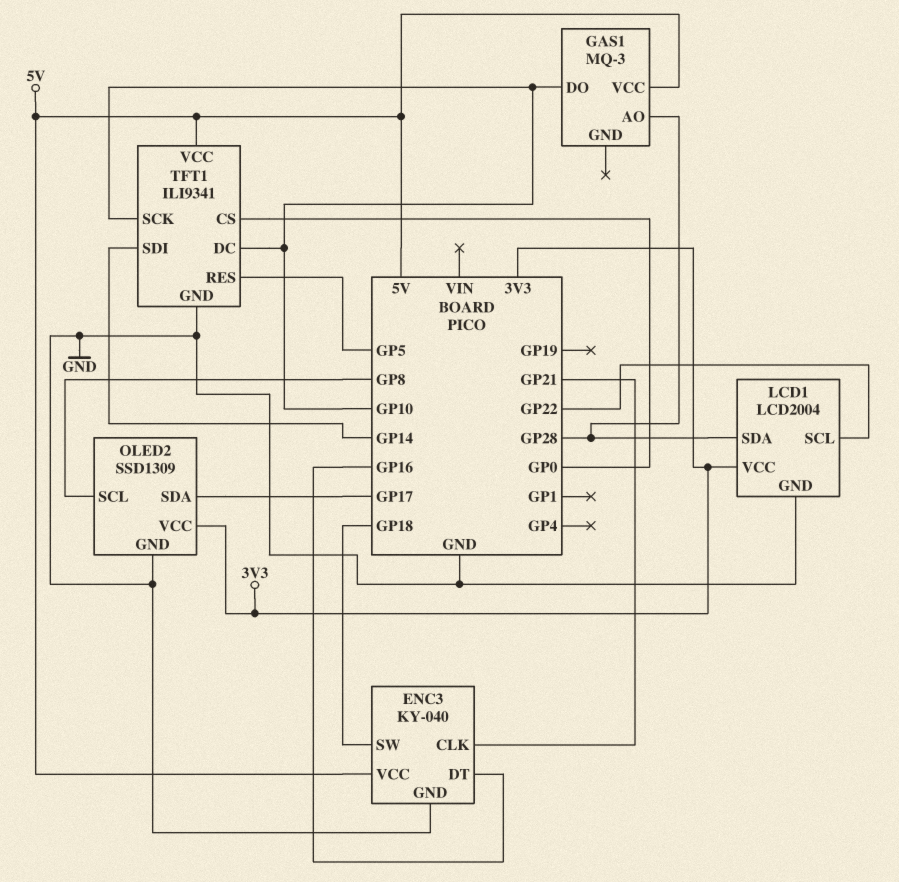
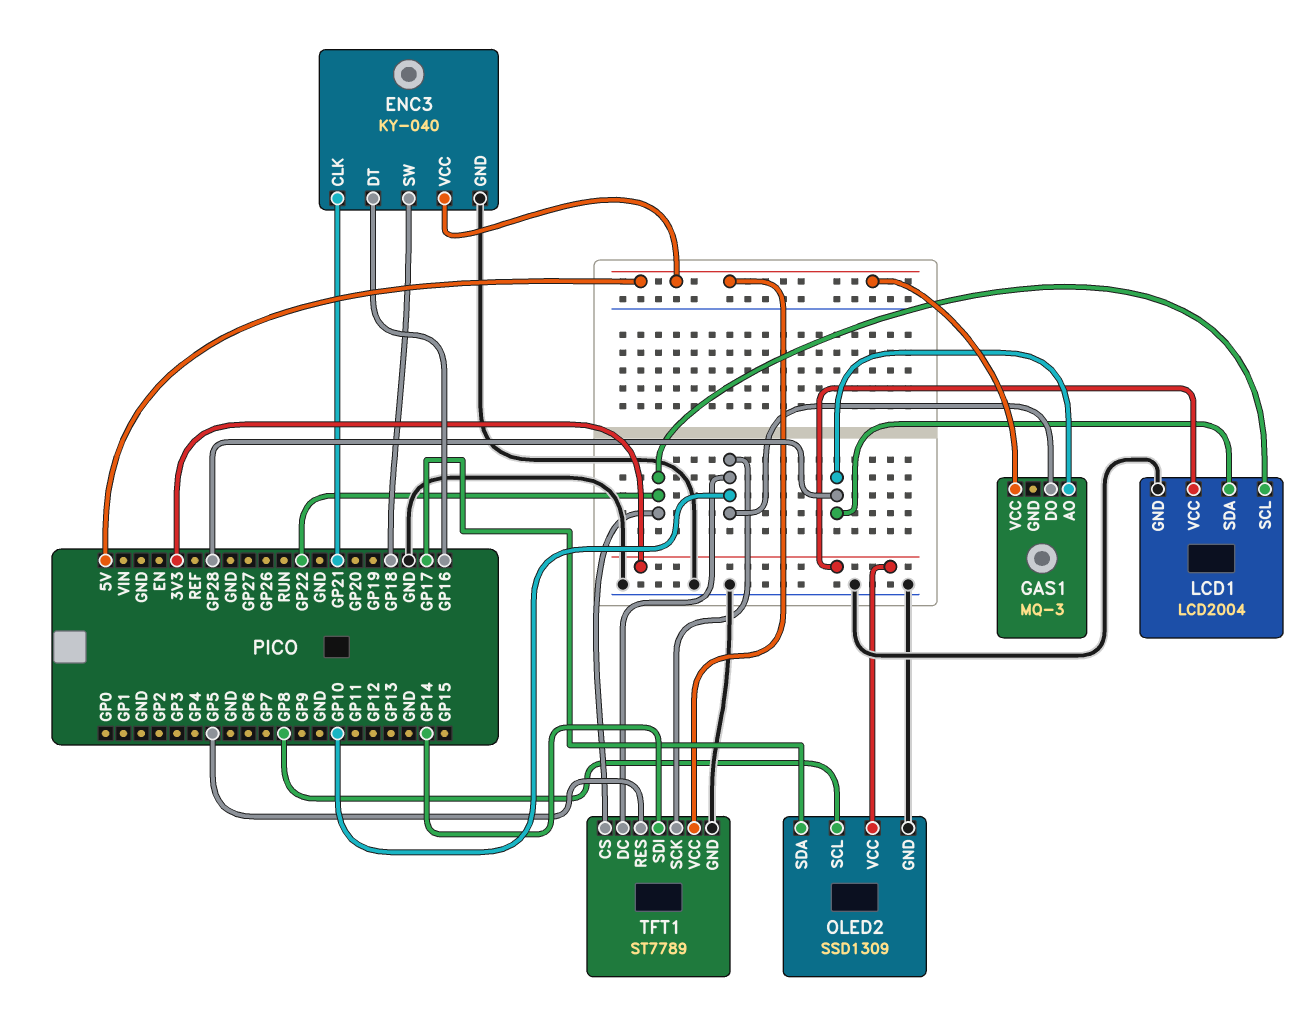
TFT1: ILI9341 -> ST7789
TFT1 pin CS: GP0 -> GP22

